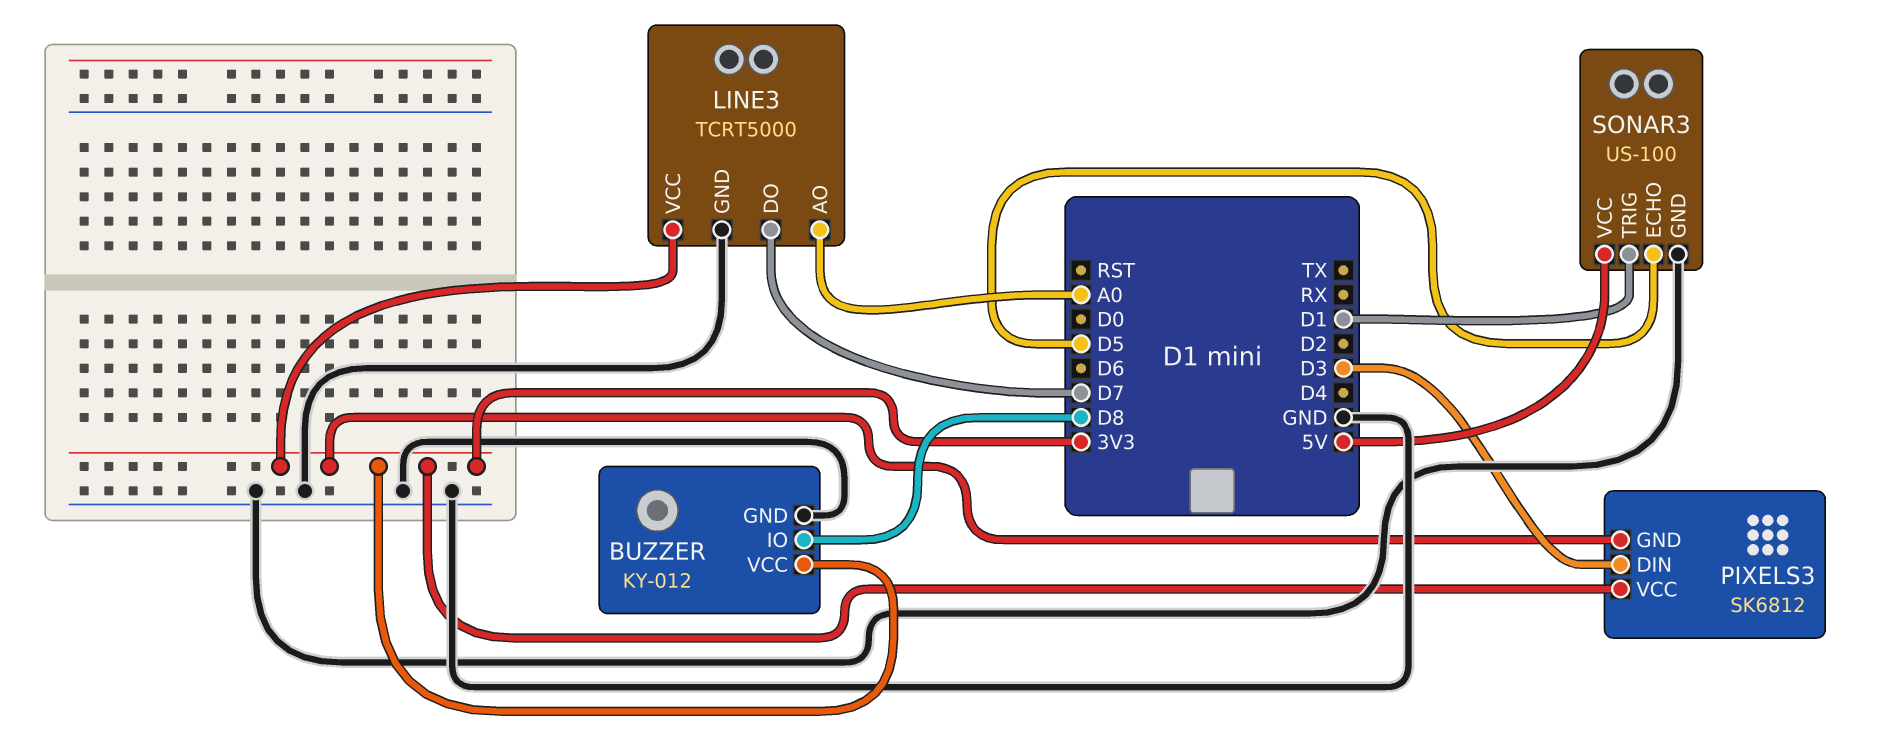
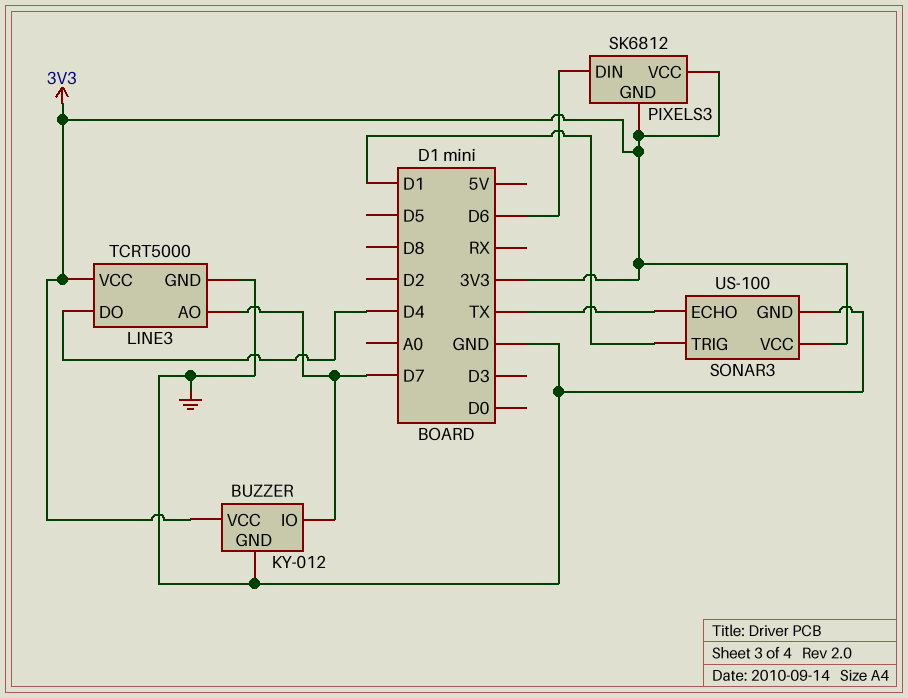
BUZZER pin IO: D8 -> D7
LINE3 pin AO: A0 -> D7
LINE3 pin DO: D7 -> D4
PIXELS3 pin DIN: D3 -> D6
SONAR3 pin ECHO: D5 -> TX
SONAR3 pin VCC: 5V -> 3V3

